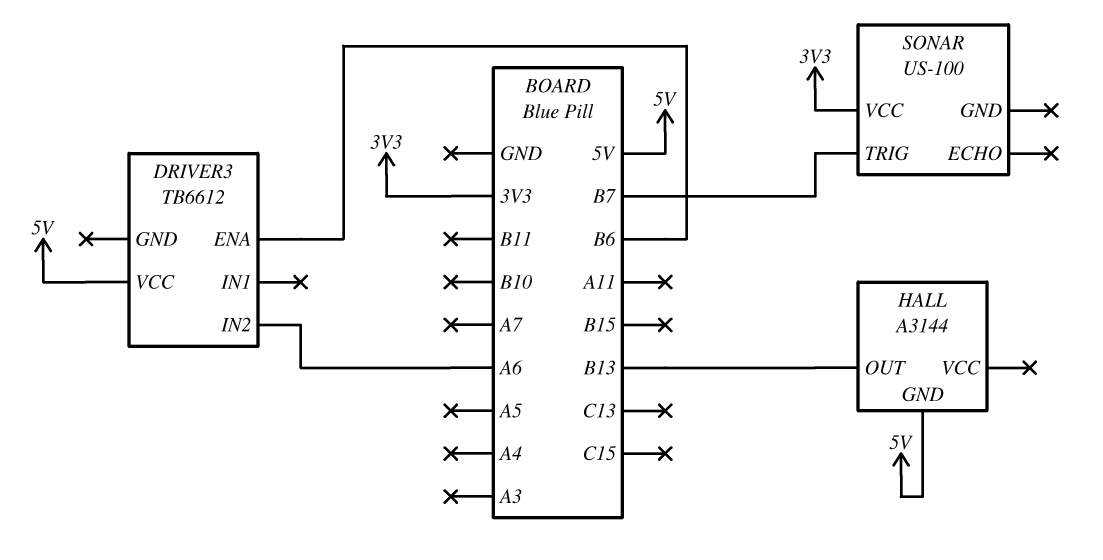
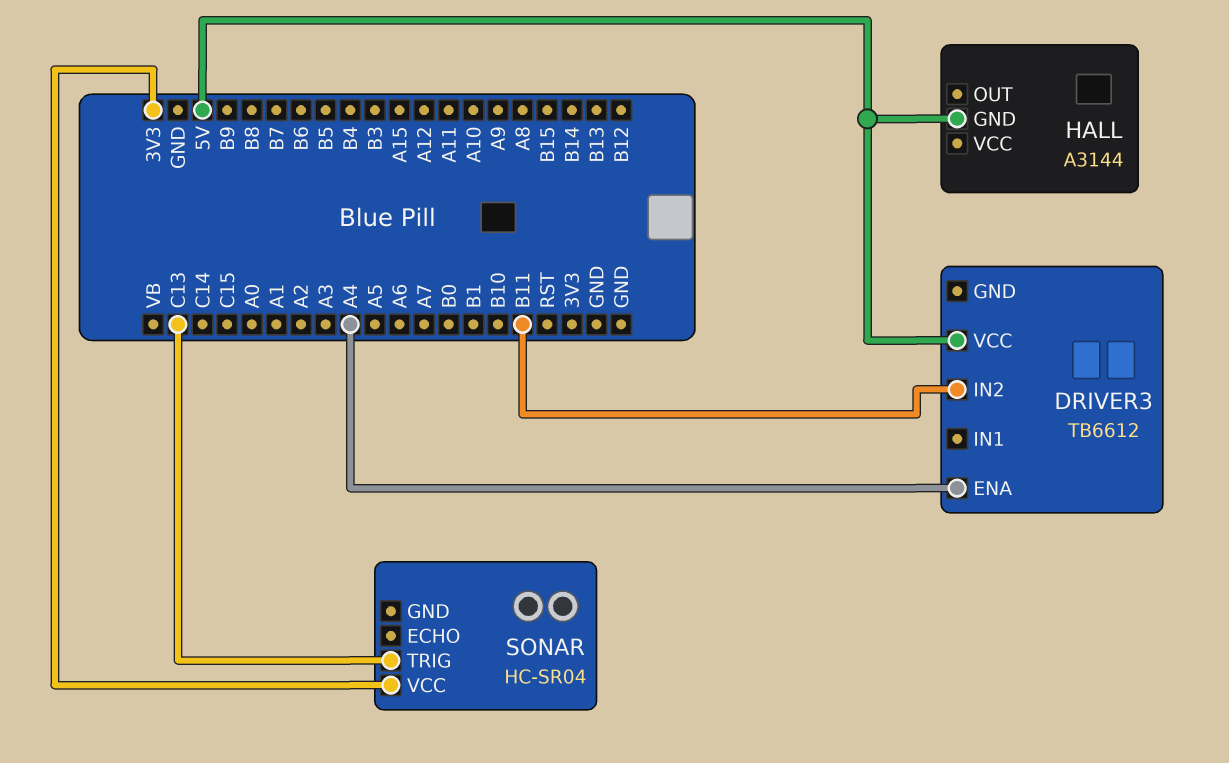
DRIVER3 pin ENA: B6 -> A4
DRIVER3 pin IN2: A6 -> B11
HALL pin OUT: B13 -> none
SONAR: US-100 -> HC-SR04
SONAR pin TRIG: B7 -> C13

